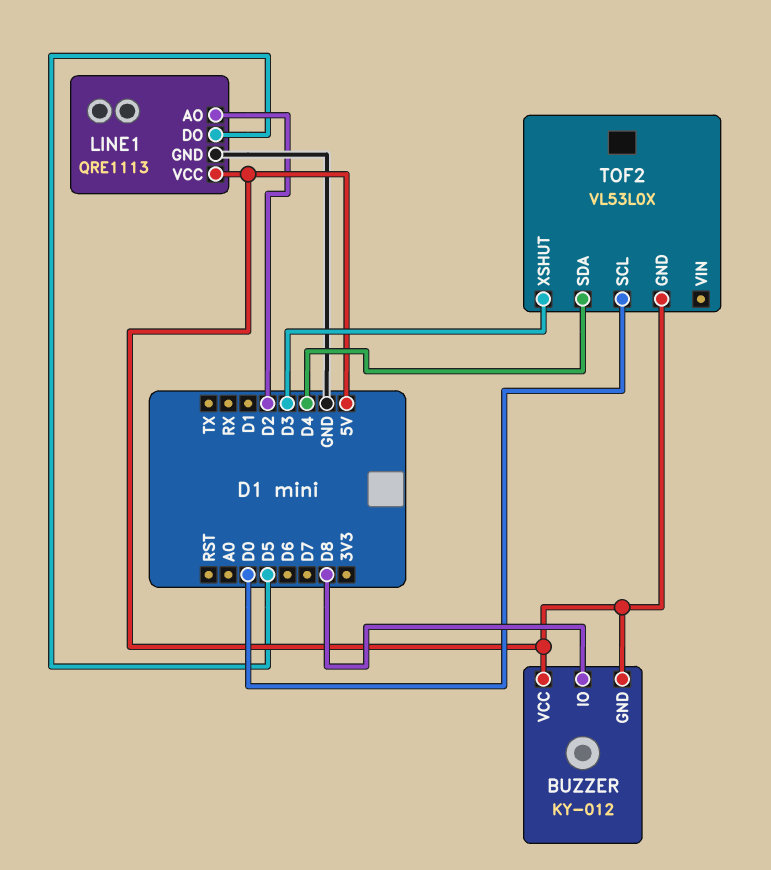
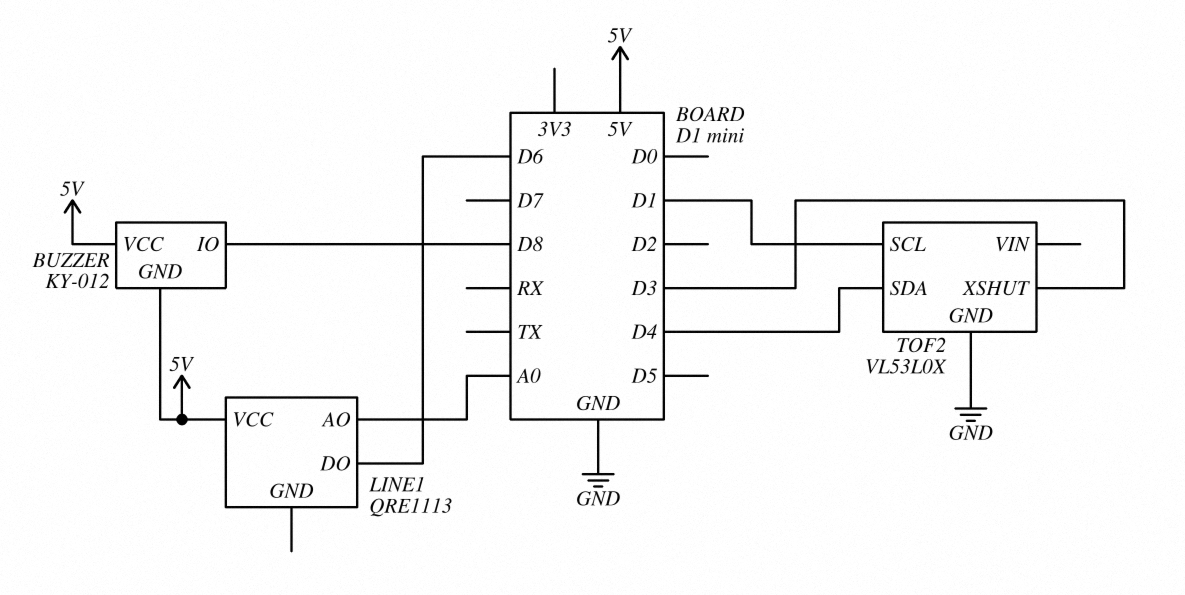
LINE1 pin AO: D2 -> A0
LINE1 pin DO: D5 -> D6
LINE1 pin GND: GND -> none
TOF2 pin GND: 5V -> GND
TOF2 pin SCL: D0 -> D1

